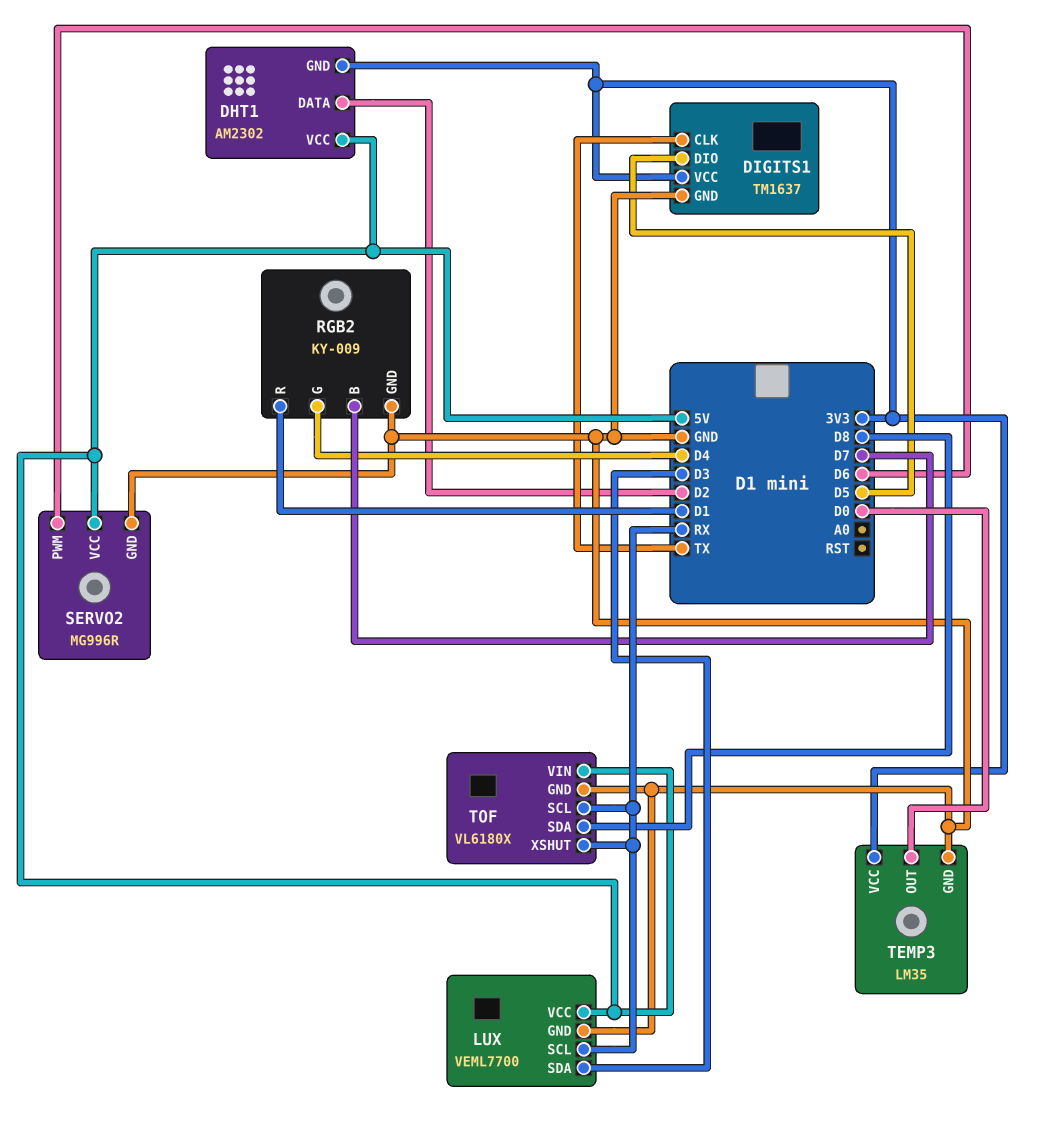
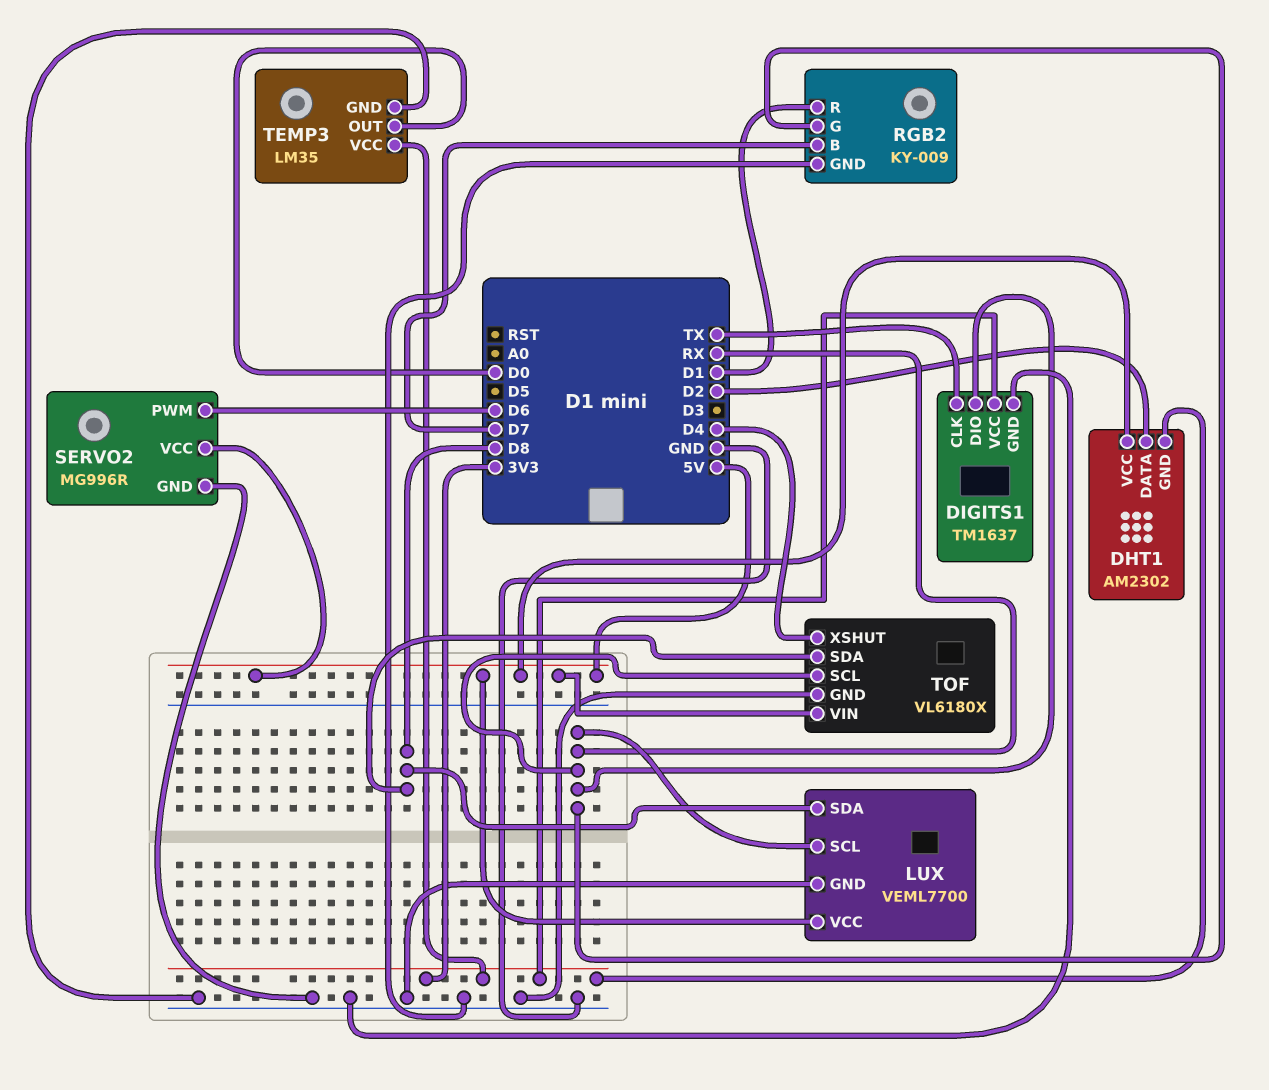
DIGITS1 pin DIO: D5 -> RX
LUX pin SDA: D3 -> D8
RGB2 pin G: D4 -> RX
TOF pin XSHUT: RX -> D4

